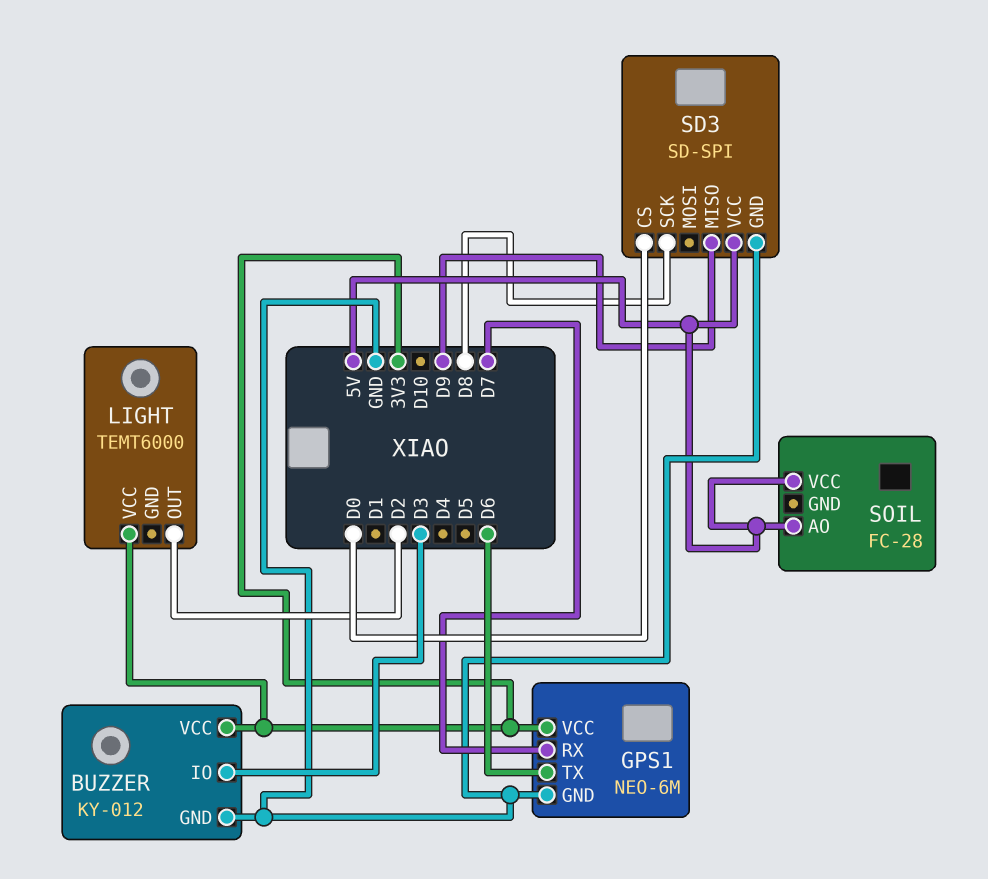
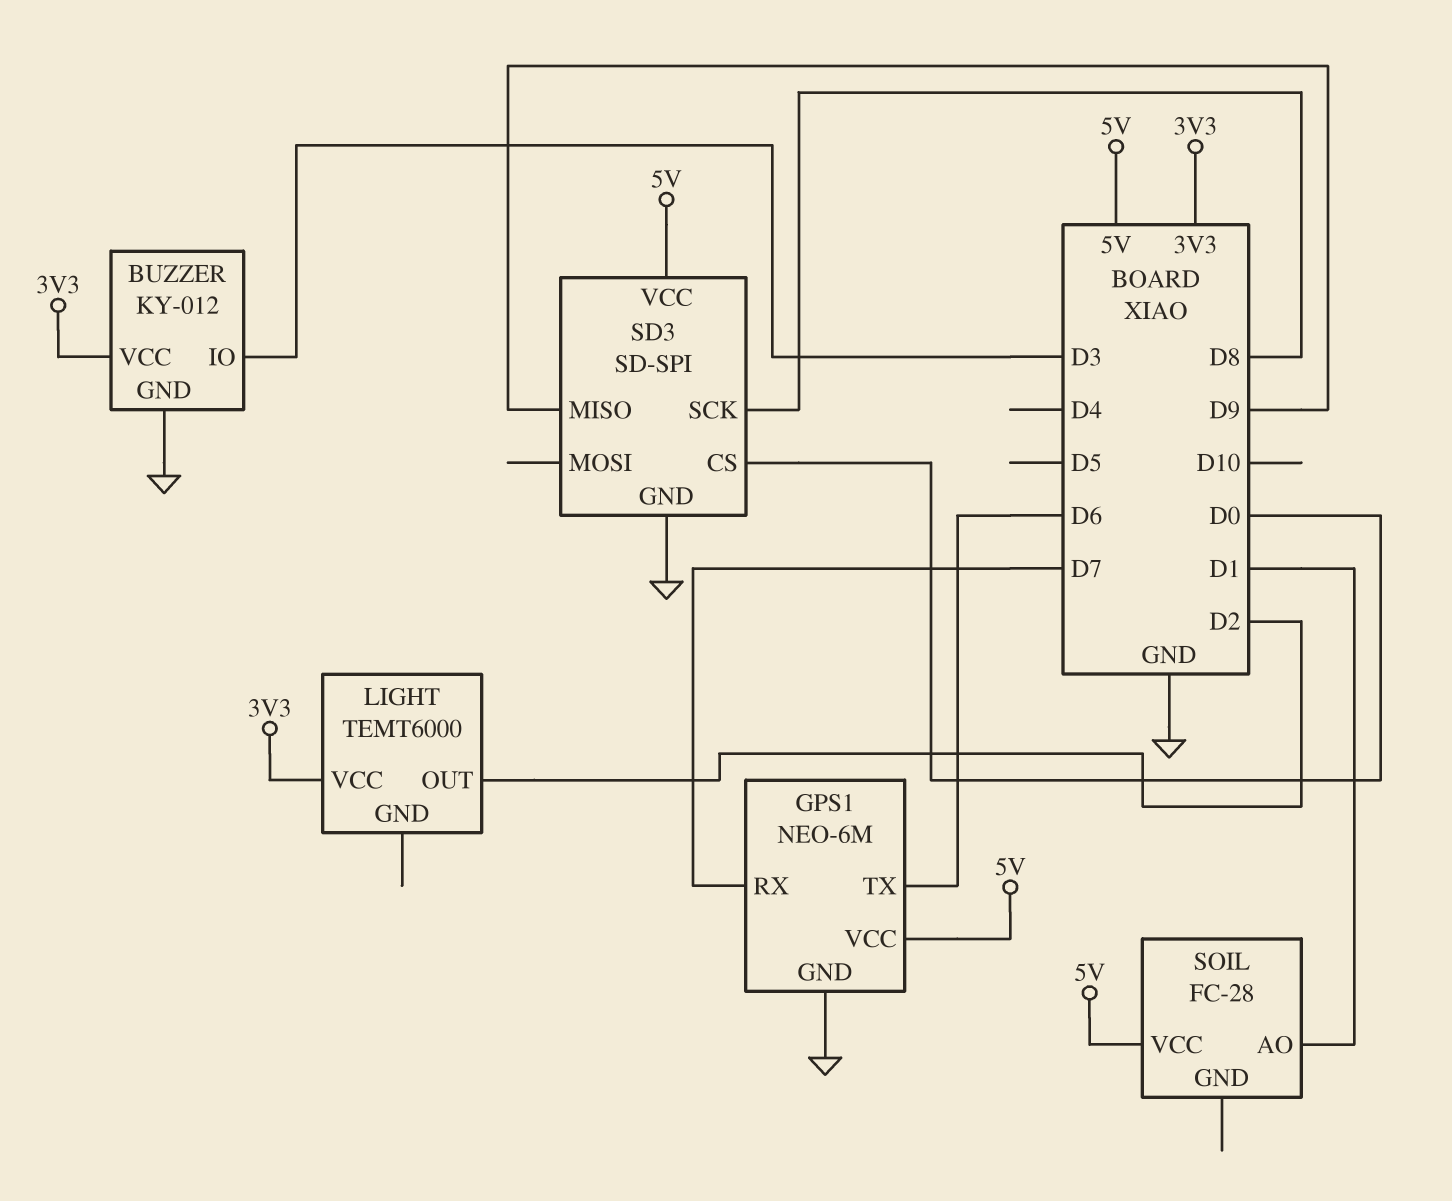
GPS1 pin VCC: 3V3 -> 5V
SOIL pin AO: 5V -> D1

